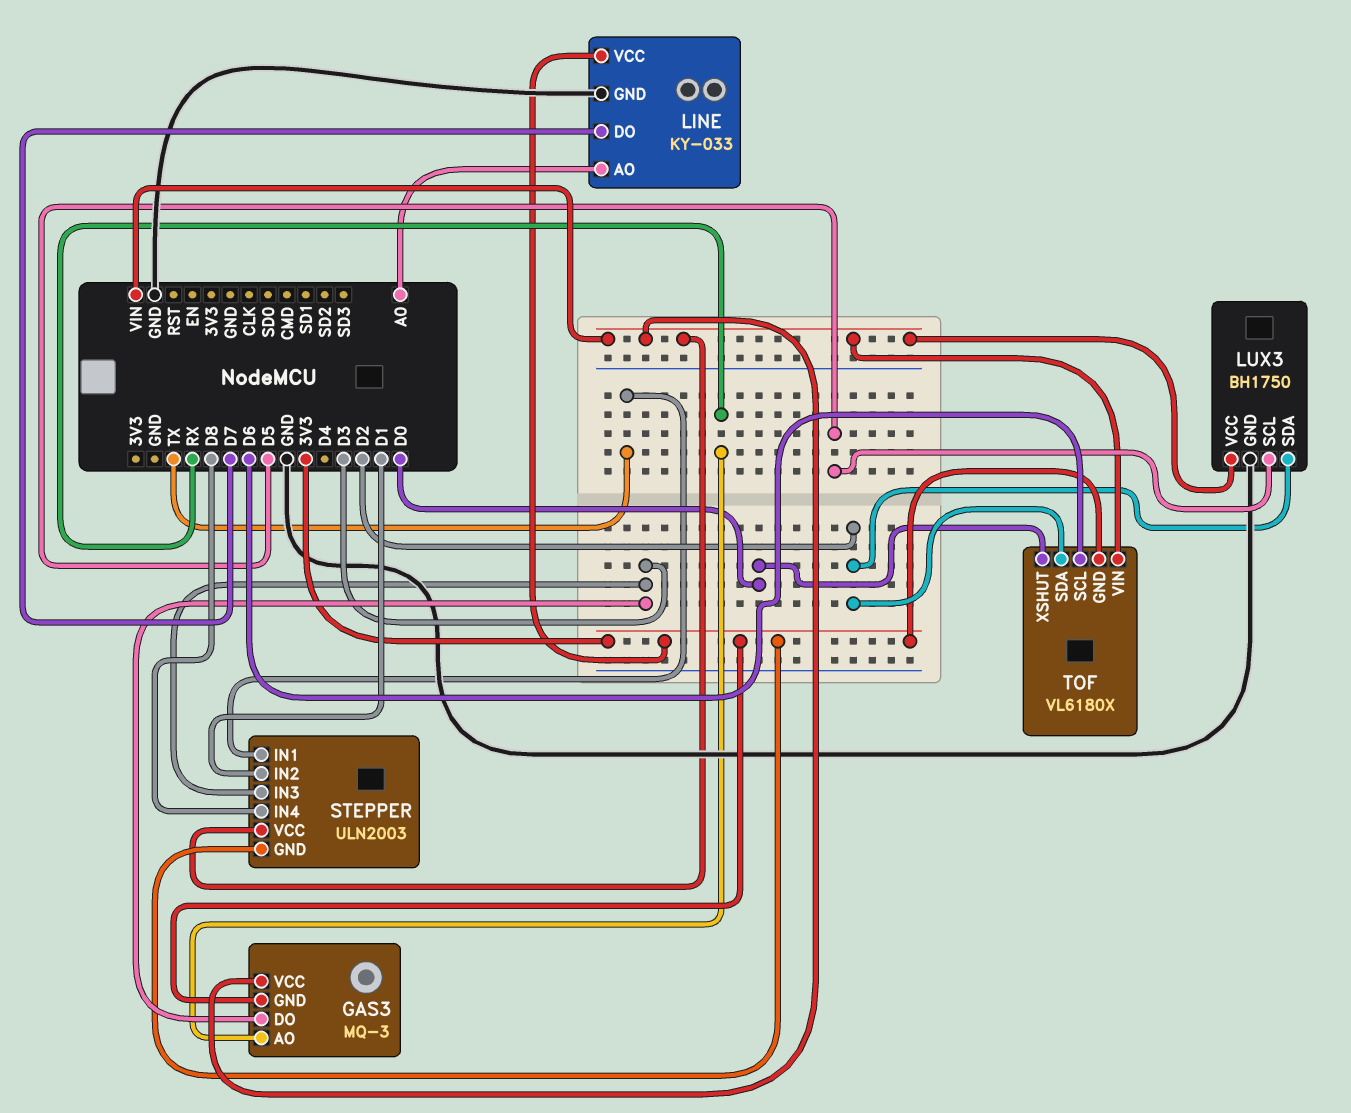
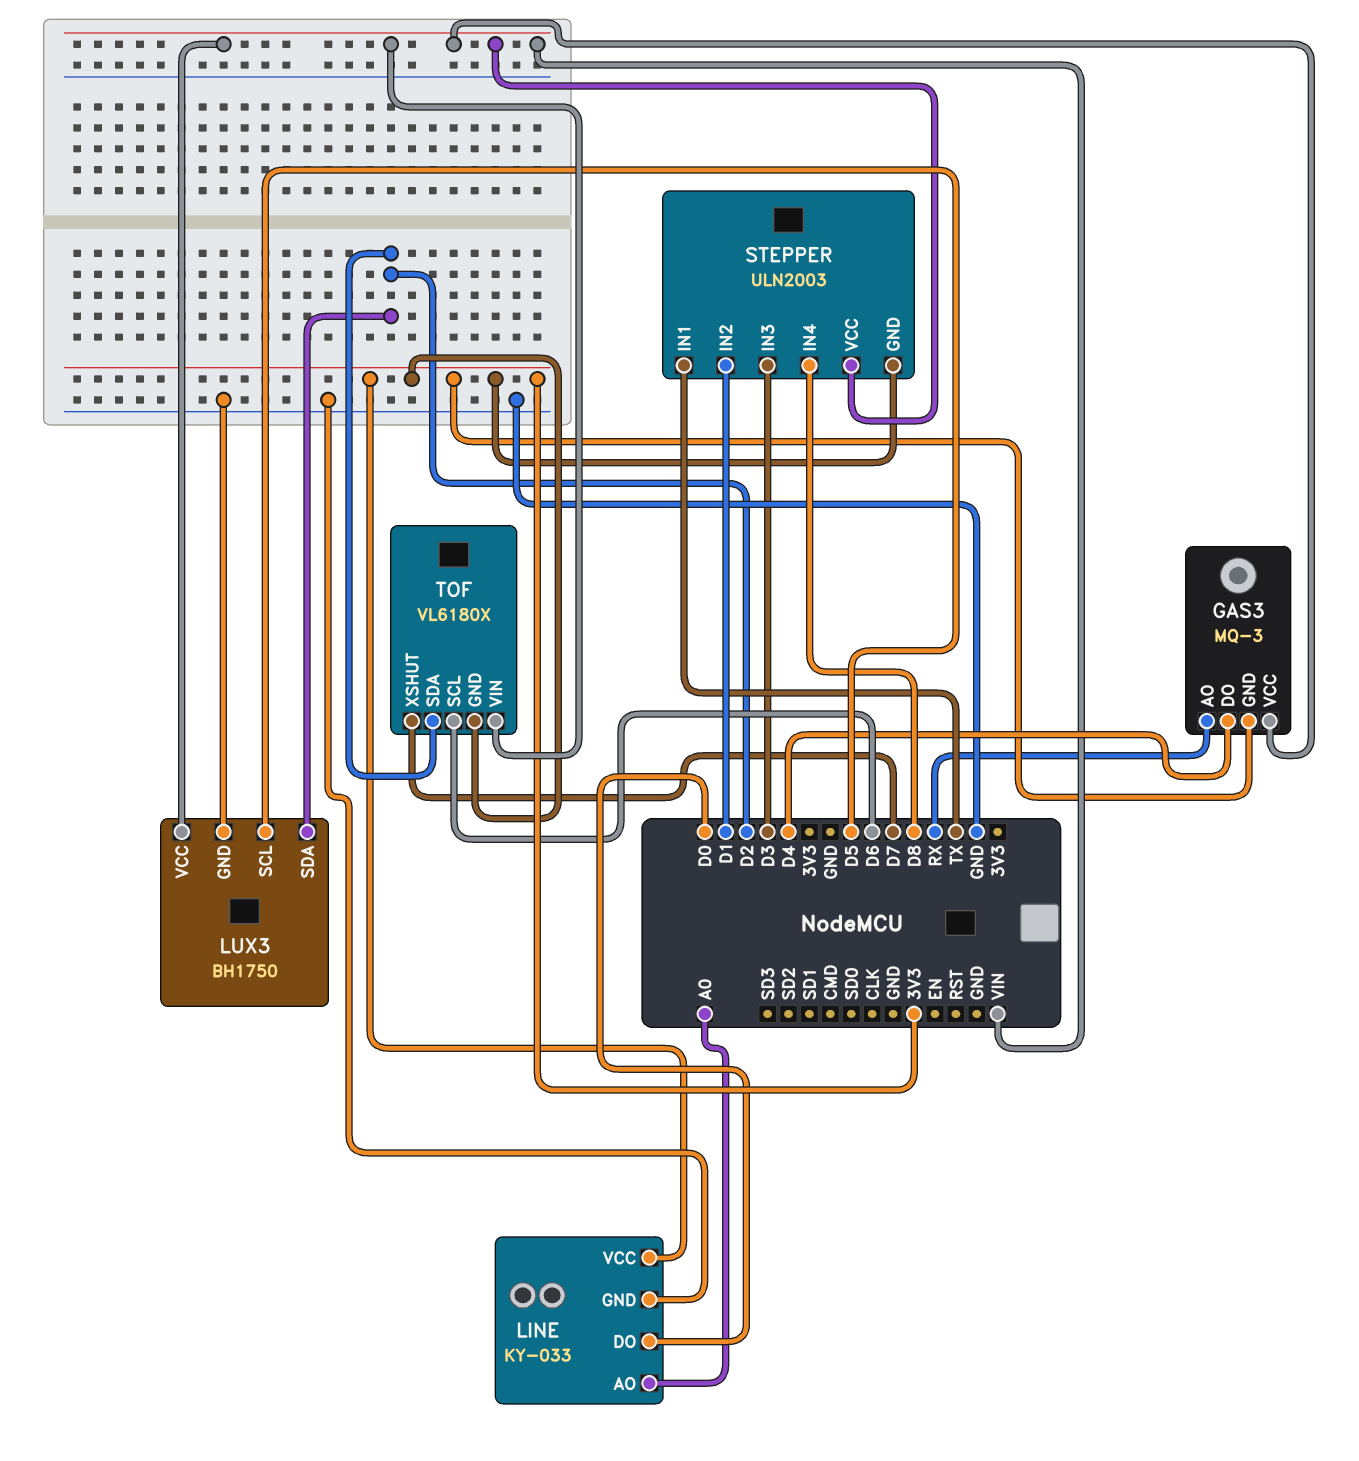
GAS3 pin DO: D3 -> D4
LINE pin DO: D7 -> D0
TOF pin XSHUT: D0 -> D7

